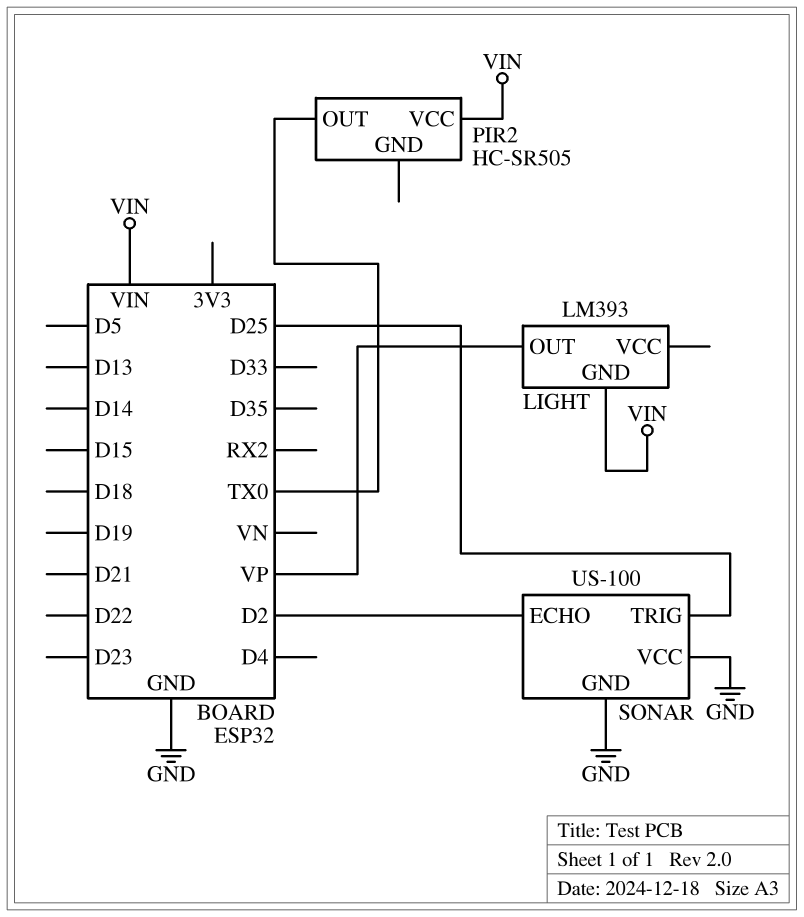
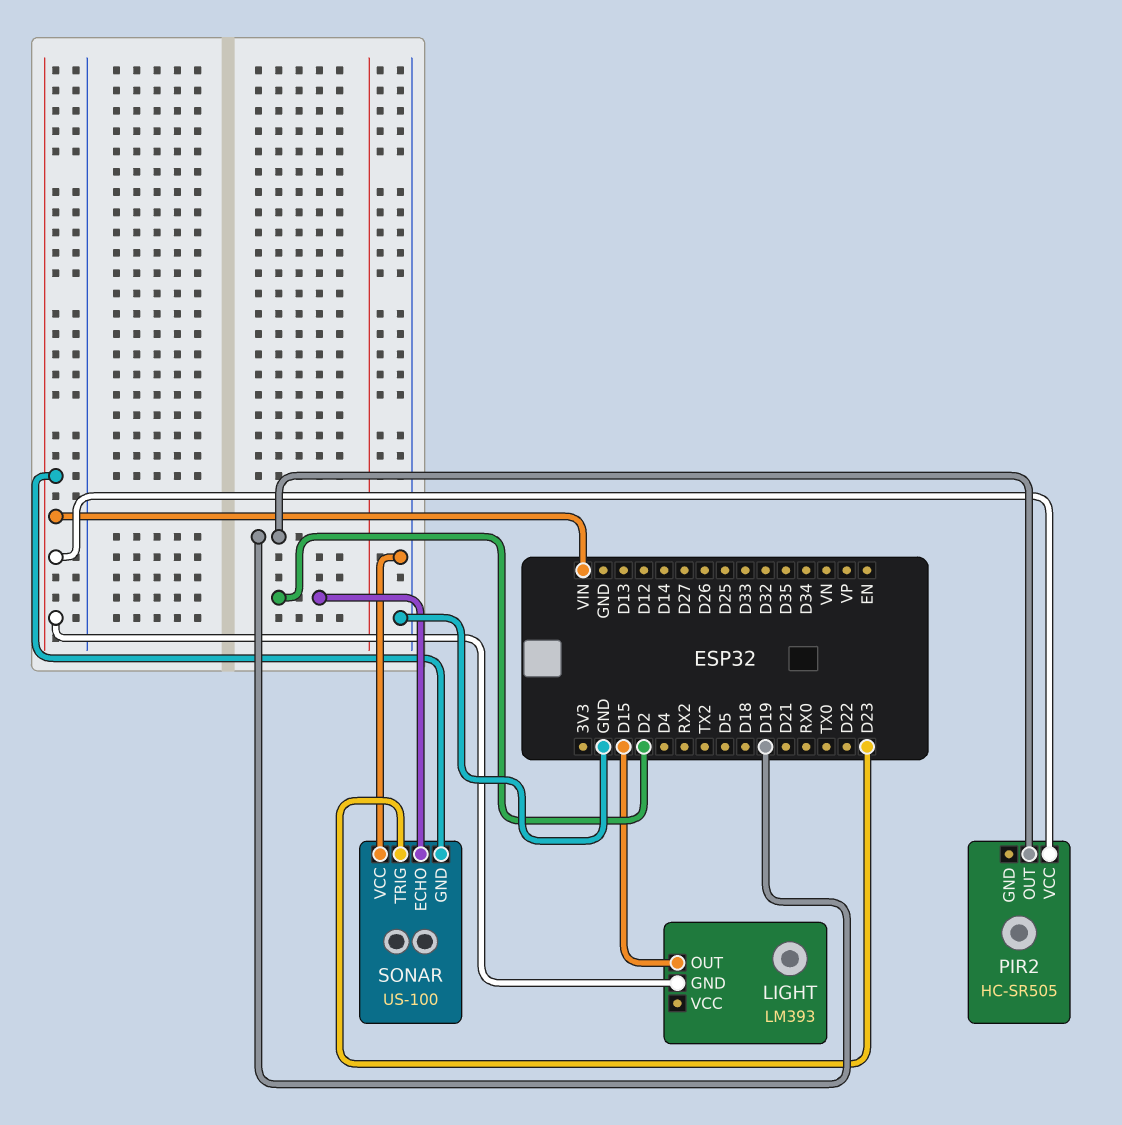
LIGHT pin OUT: VP -> D15
PIR2 pin OUT: TX0 -> D19
SONAR pin GND: GND -> VIN
SONAR pin TRIG: D25 -> D23

